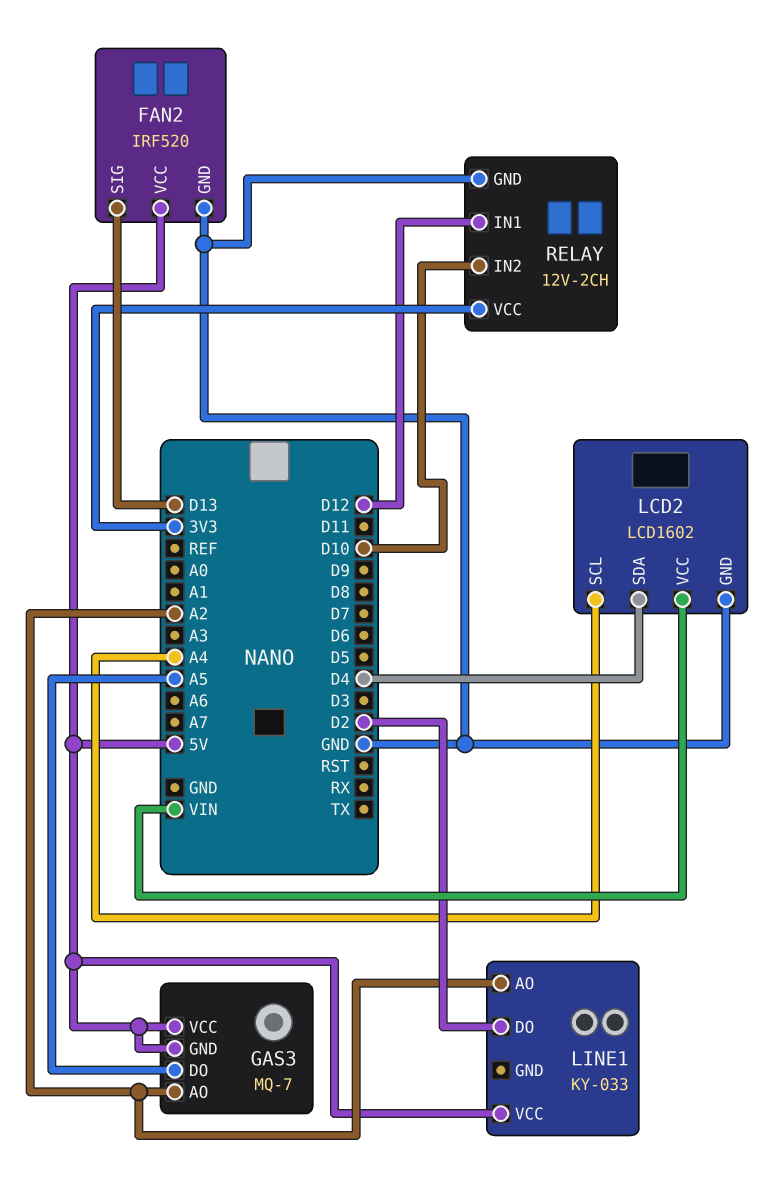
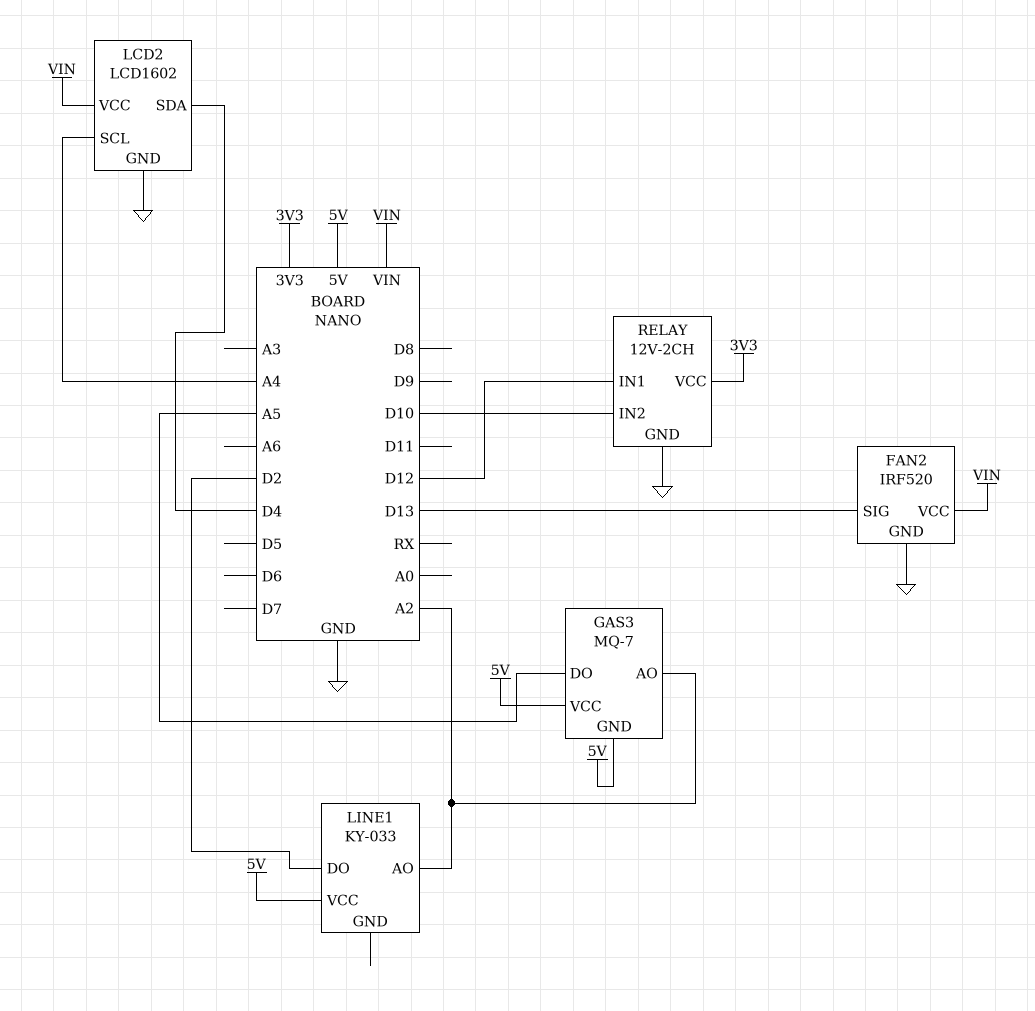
FAN2 pin VCC: 5V -> VIN

